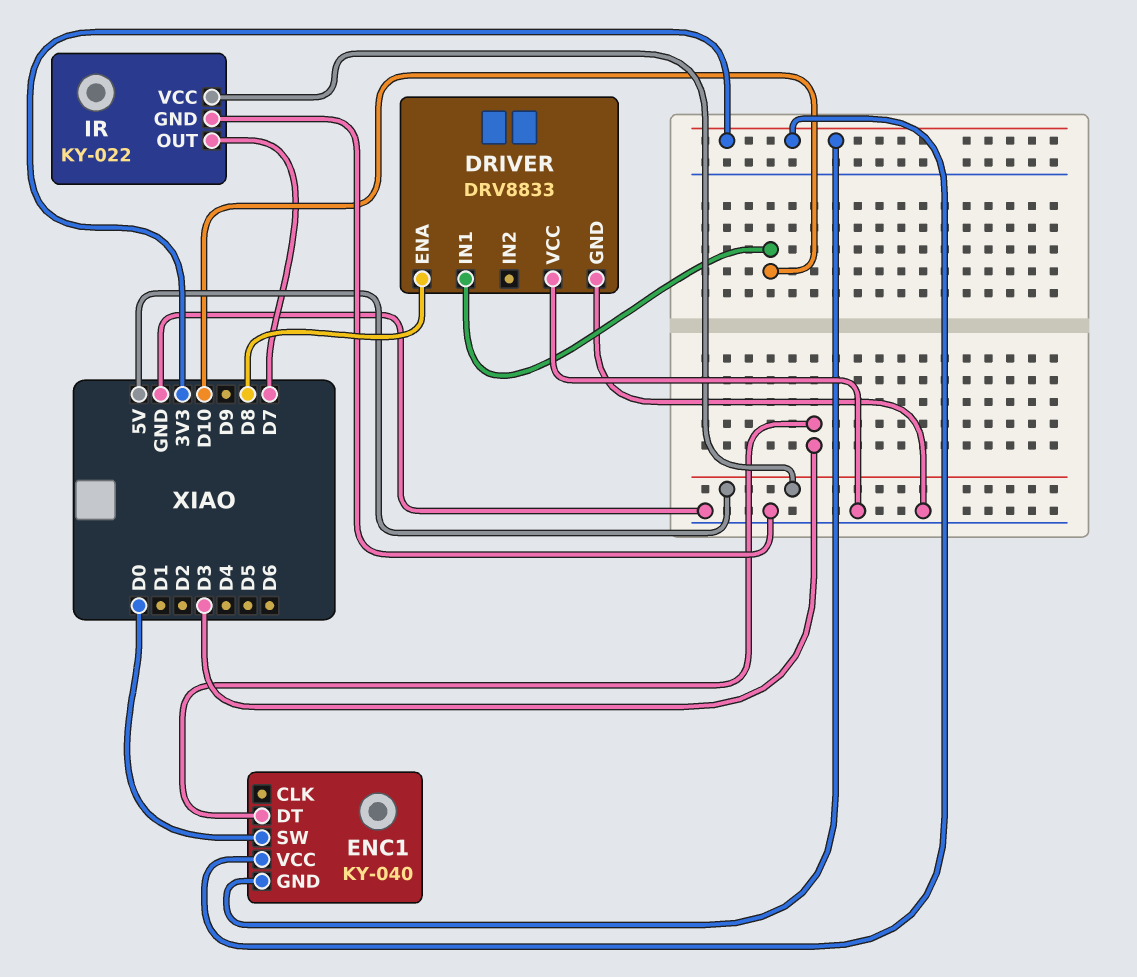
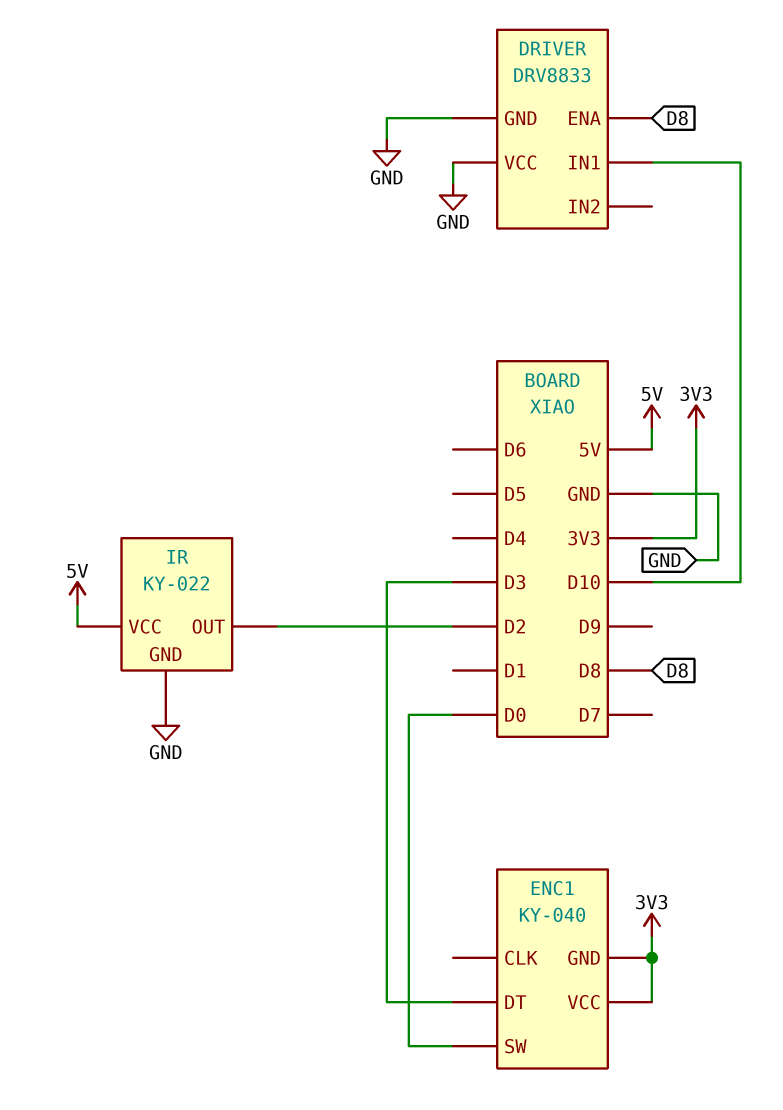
IR pin OUT: D7 -> D2

